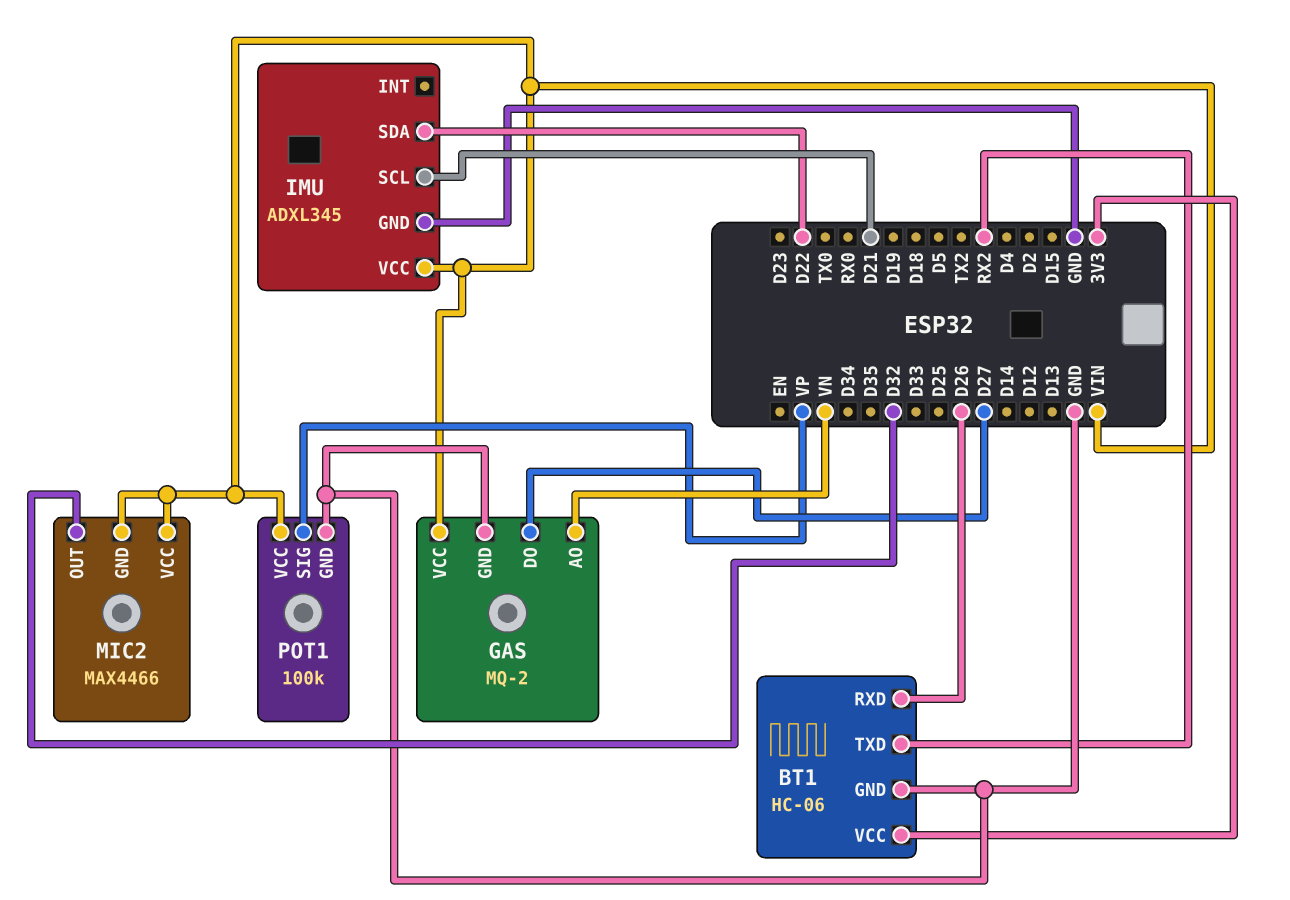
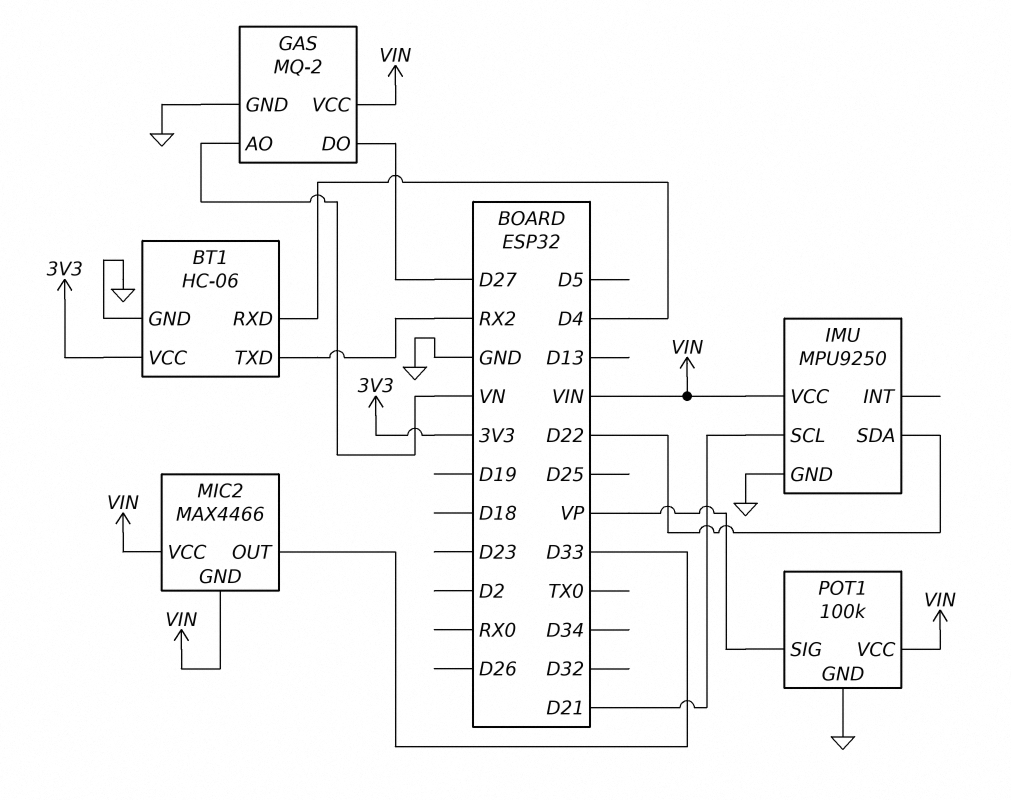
BT1 pin RXD: D26 -> D4
IMU: ADXL345 -> MPU9250
MIC2 pin OUT: D32 -> D33

